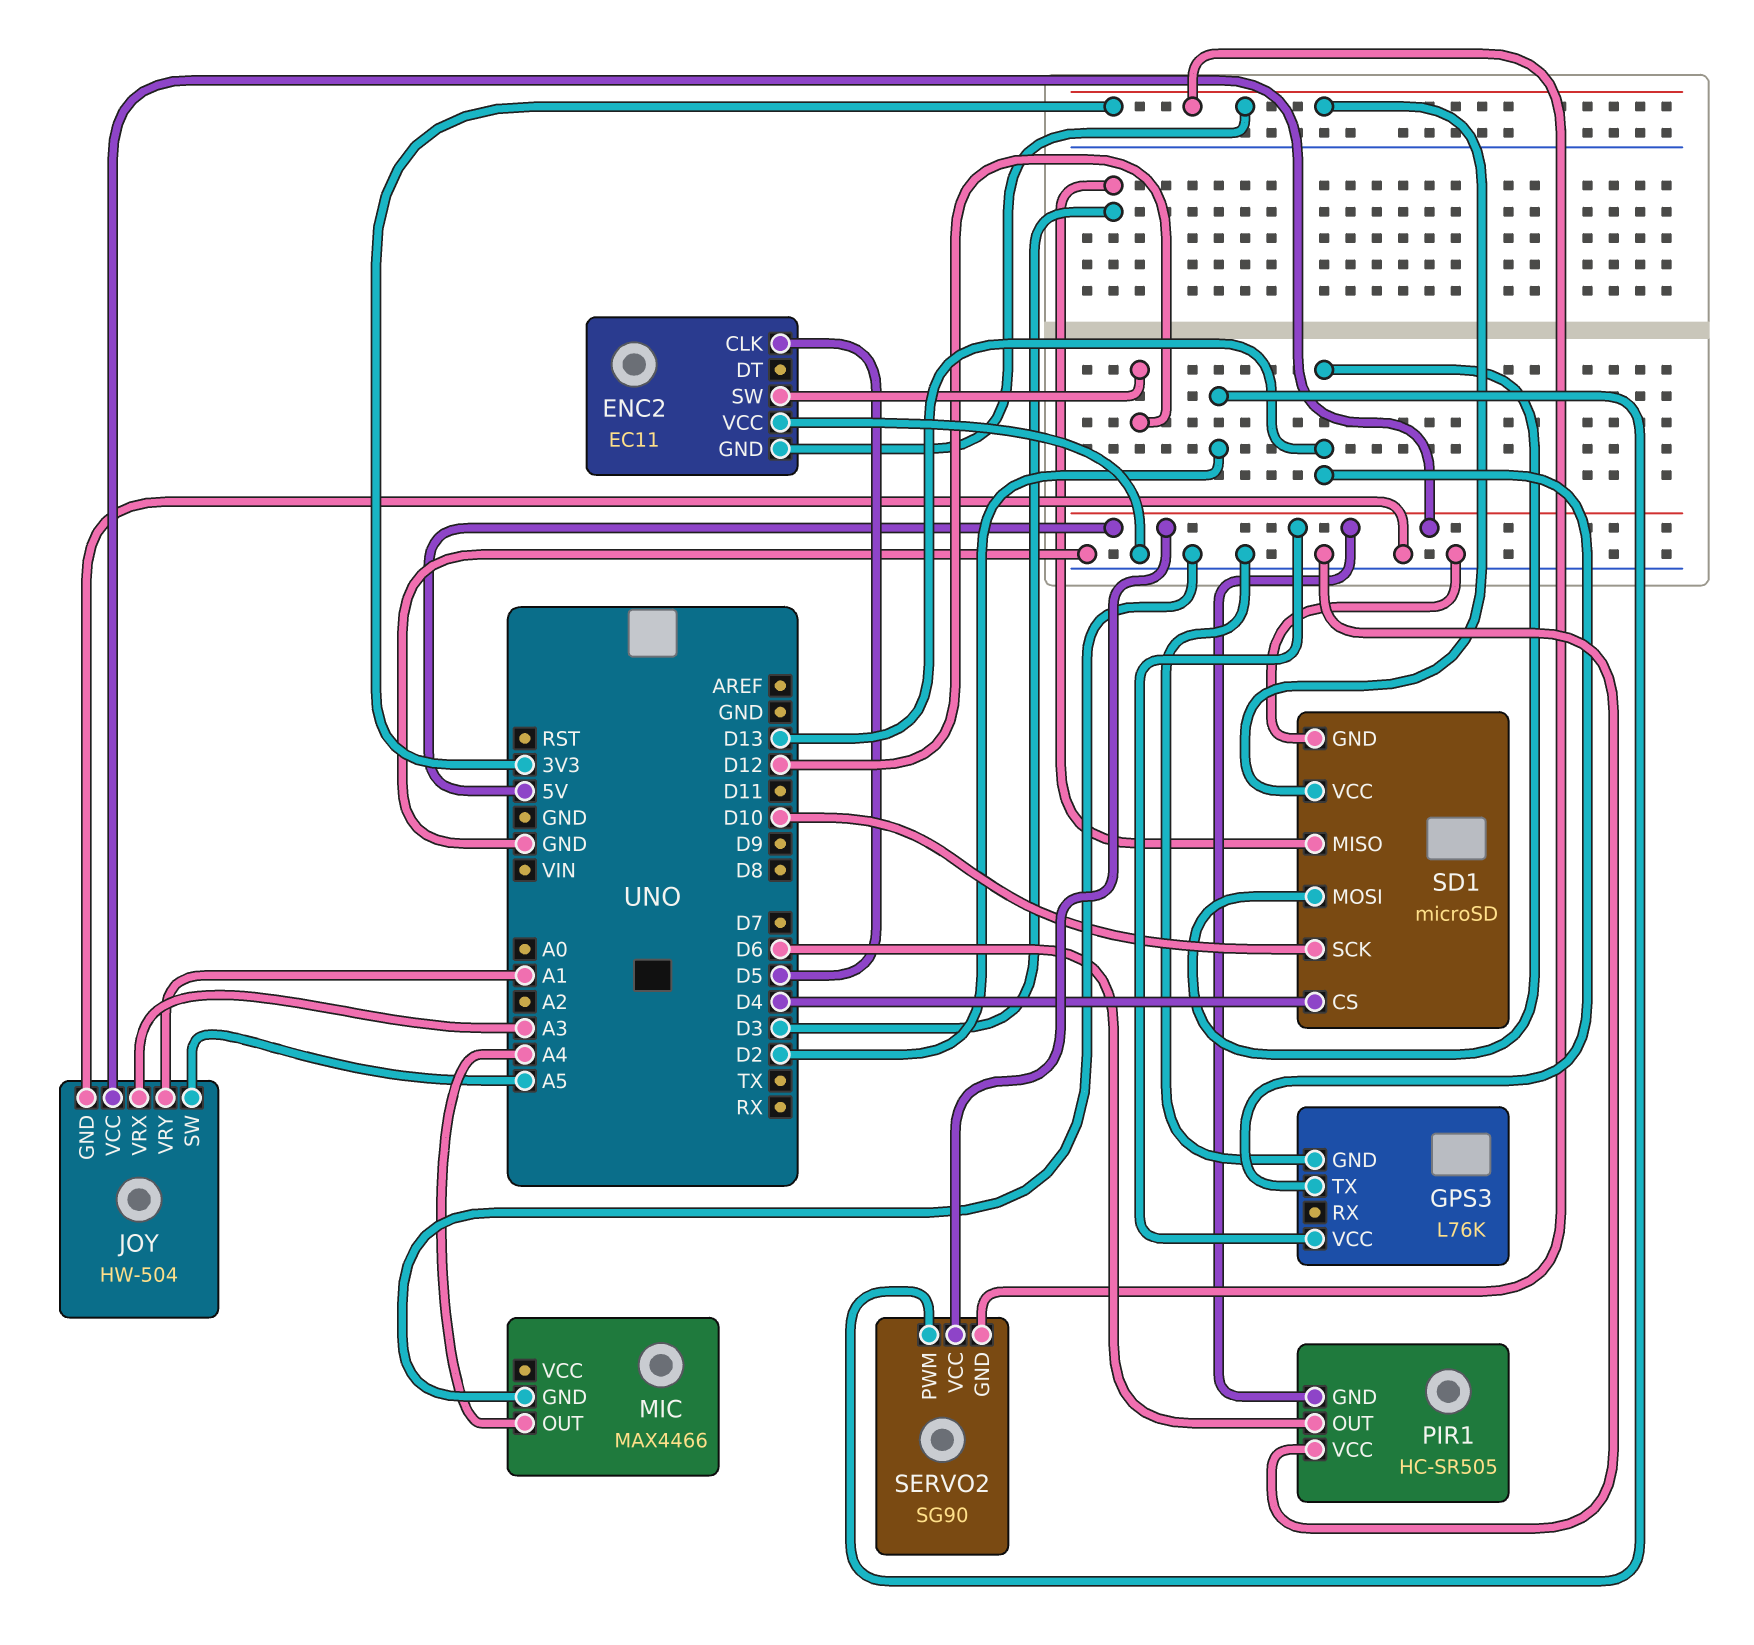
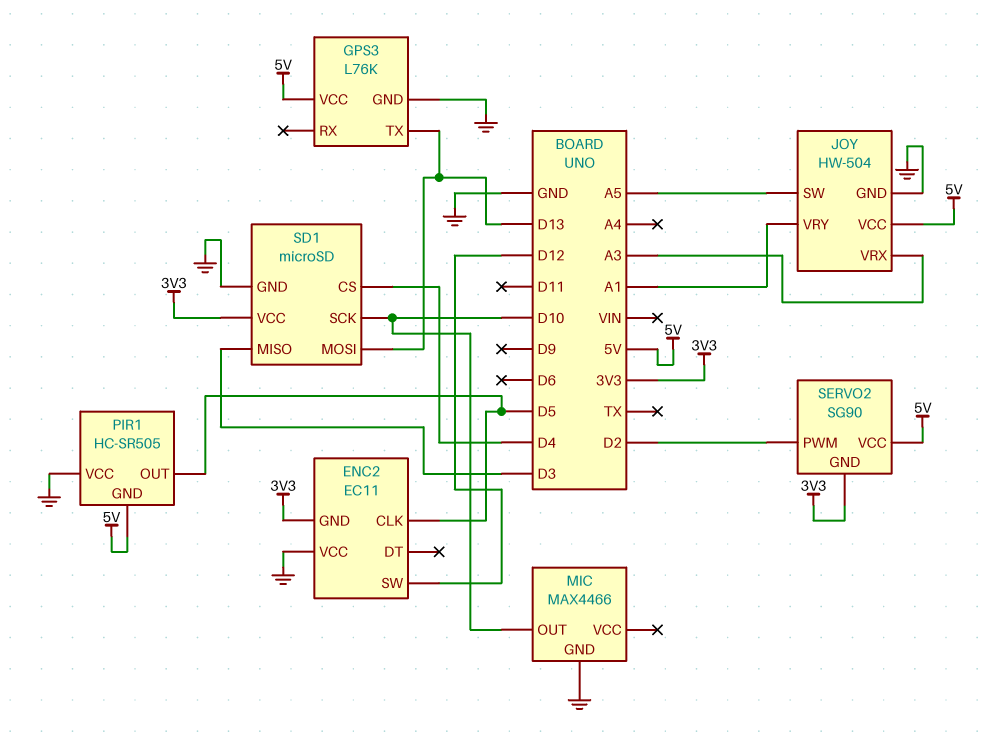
MIC pin OUT: A4 -> D10
PIR1 pin OUT: D6 -> D5

